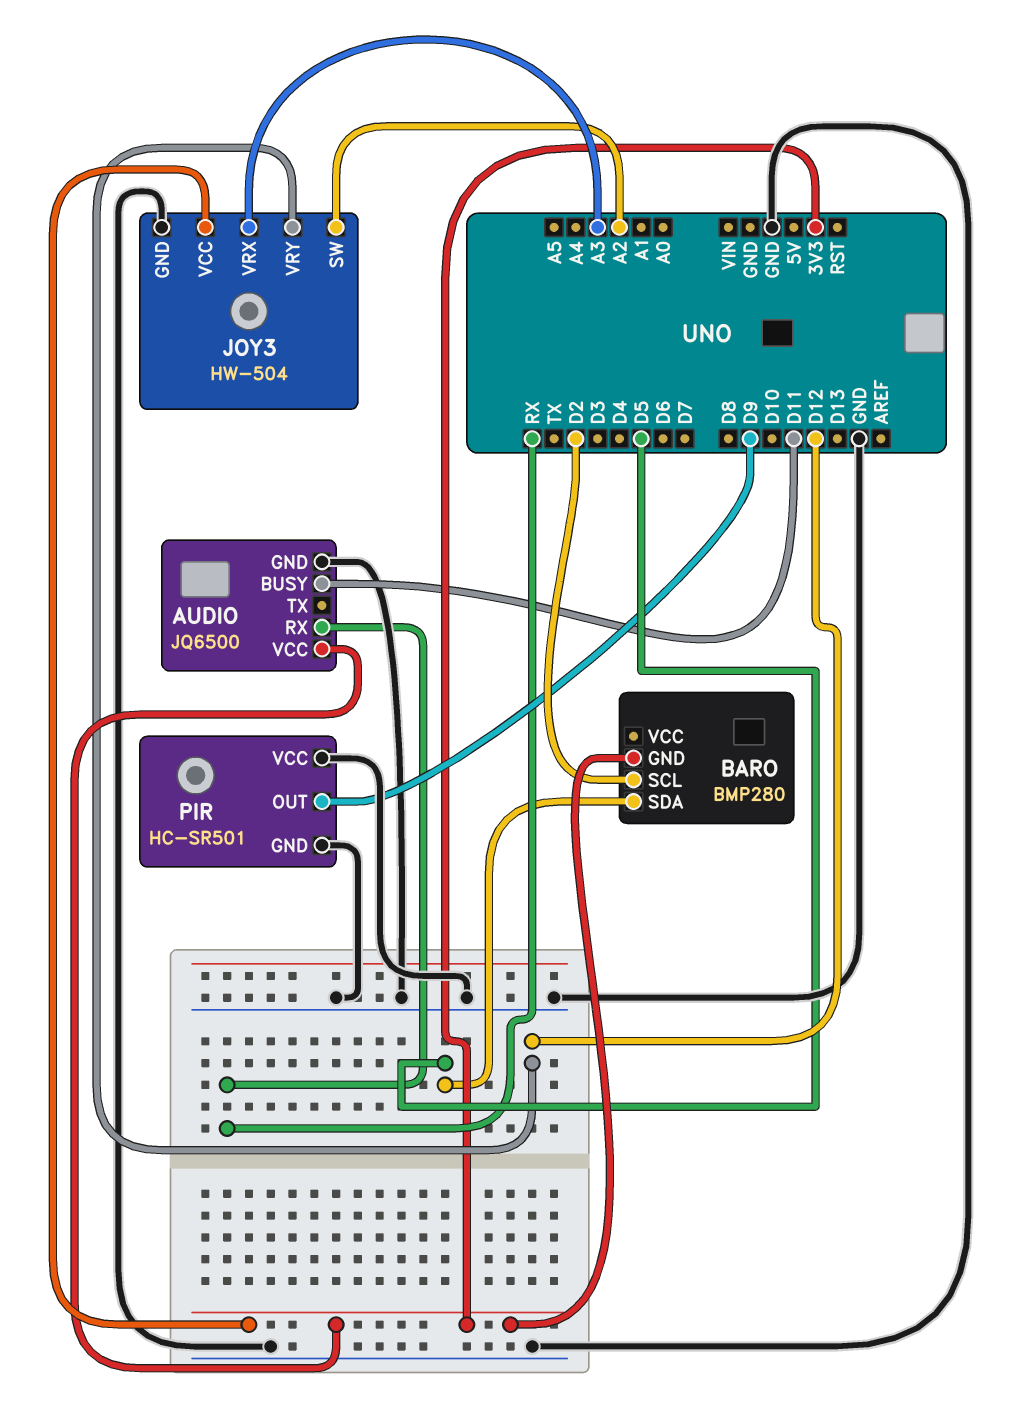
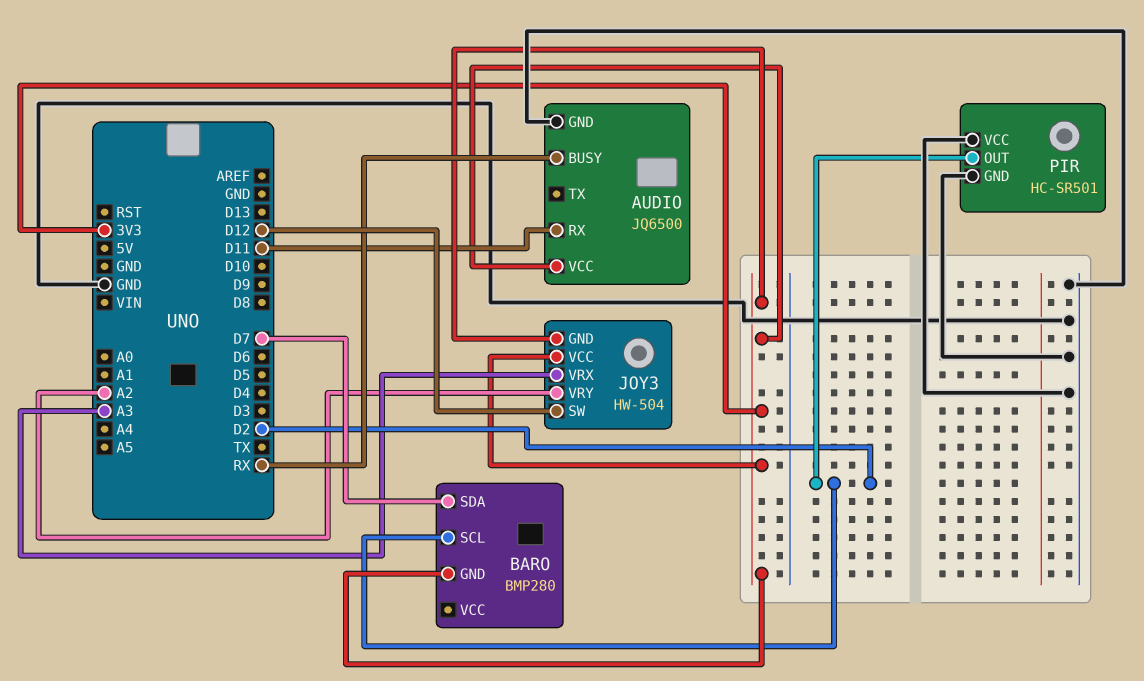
AUDIO pin BUSY: D11 -> RX
AUDIO pin RX: RX -> D11
BARO pin SDA: D5 -> D7
JOY3 pin GND: GND -> 3V3
JOY3 pin SW: A2 -> D12
JOY3 pin VRY: D12 -> A2
PIR pin OUT: D9 -> D2

